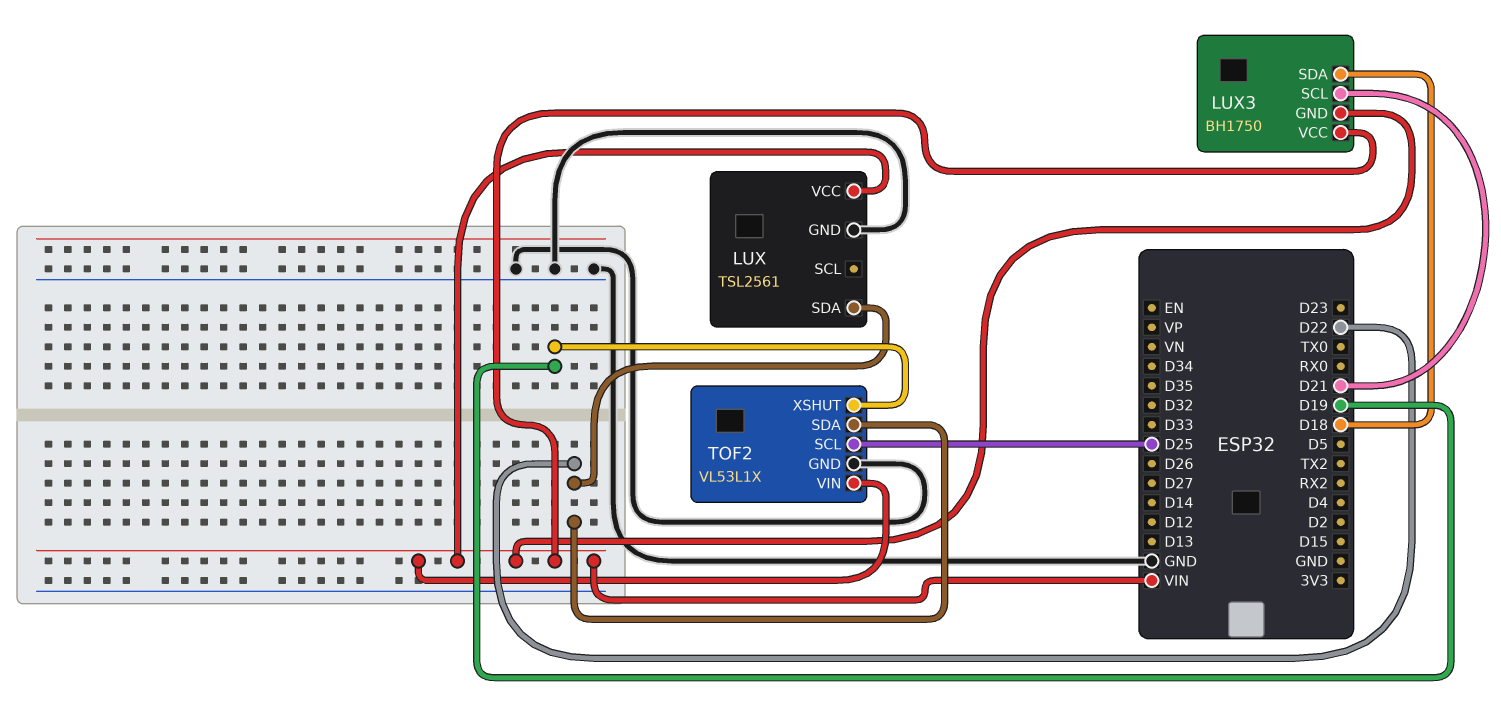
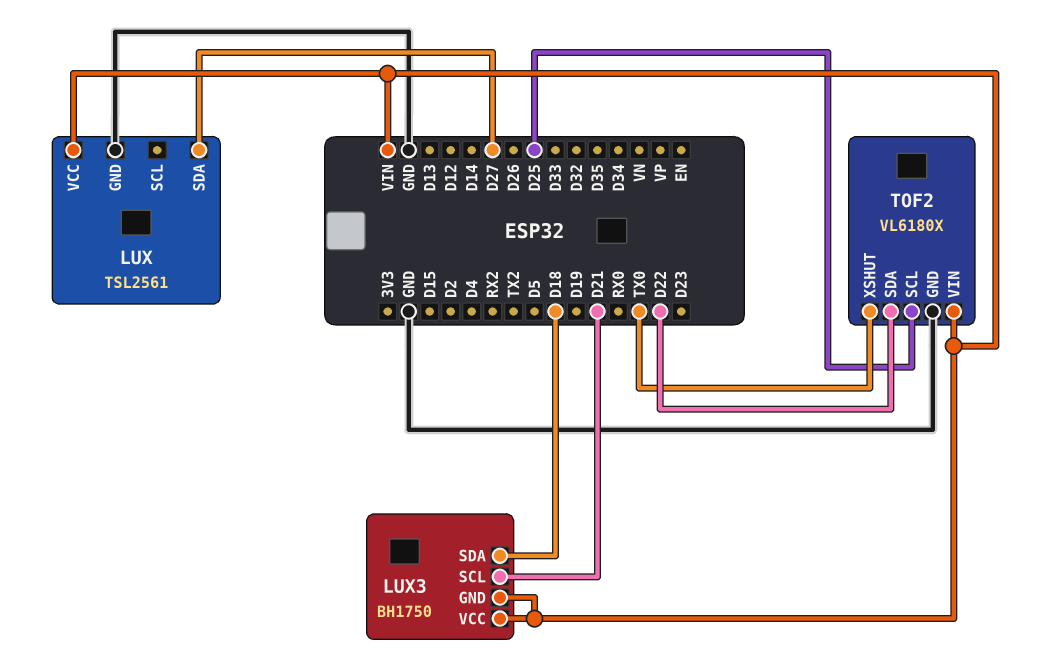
LUX pin SDA: D22 -> D27
TOF2: VL53L1X -> VL6180X
TOF2 pin XSHUT: D19 -> TX0

